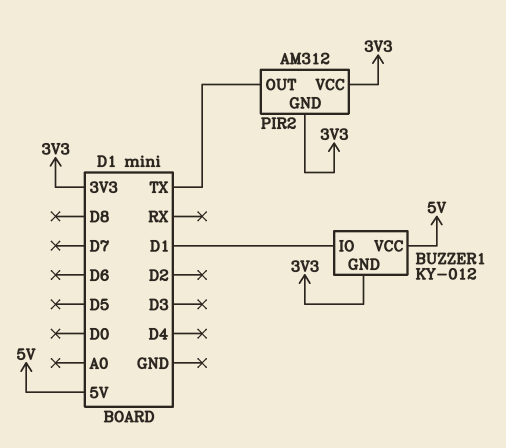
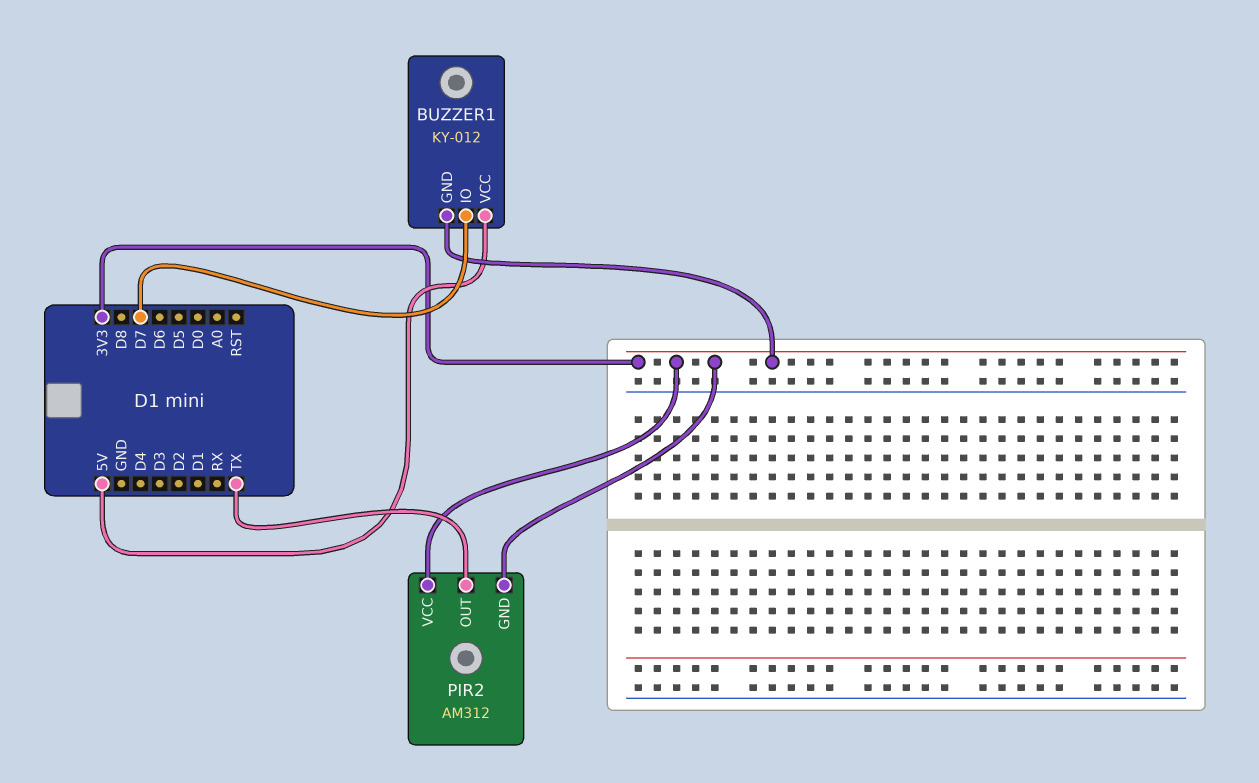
BUZZER1 pin IO: D1 -> D7

